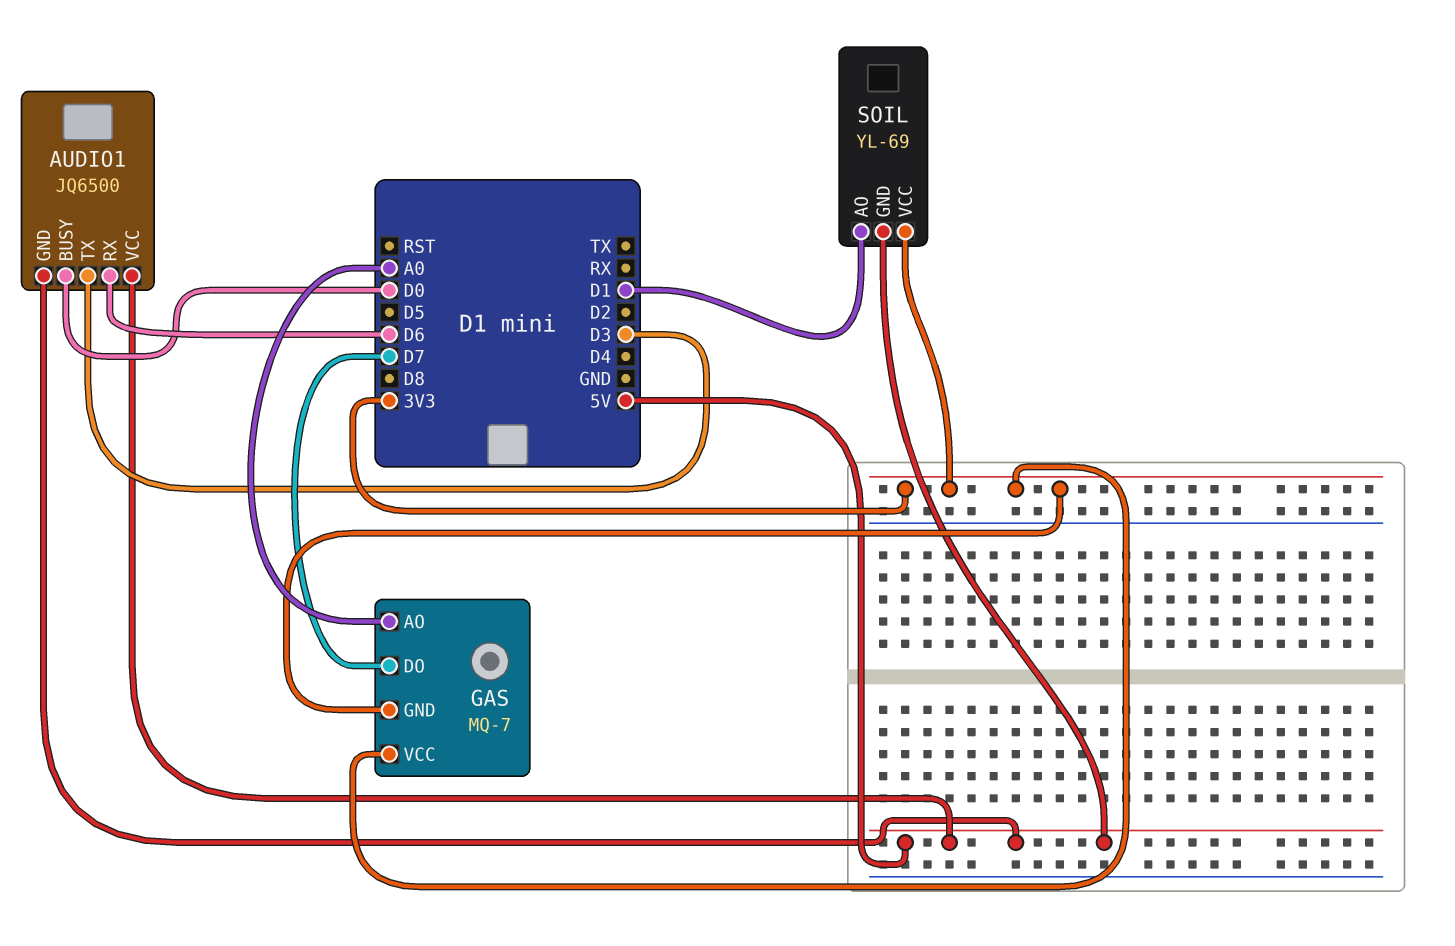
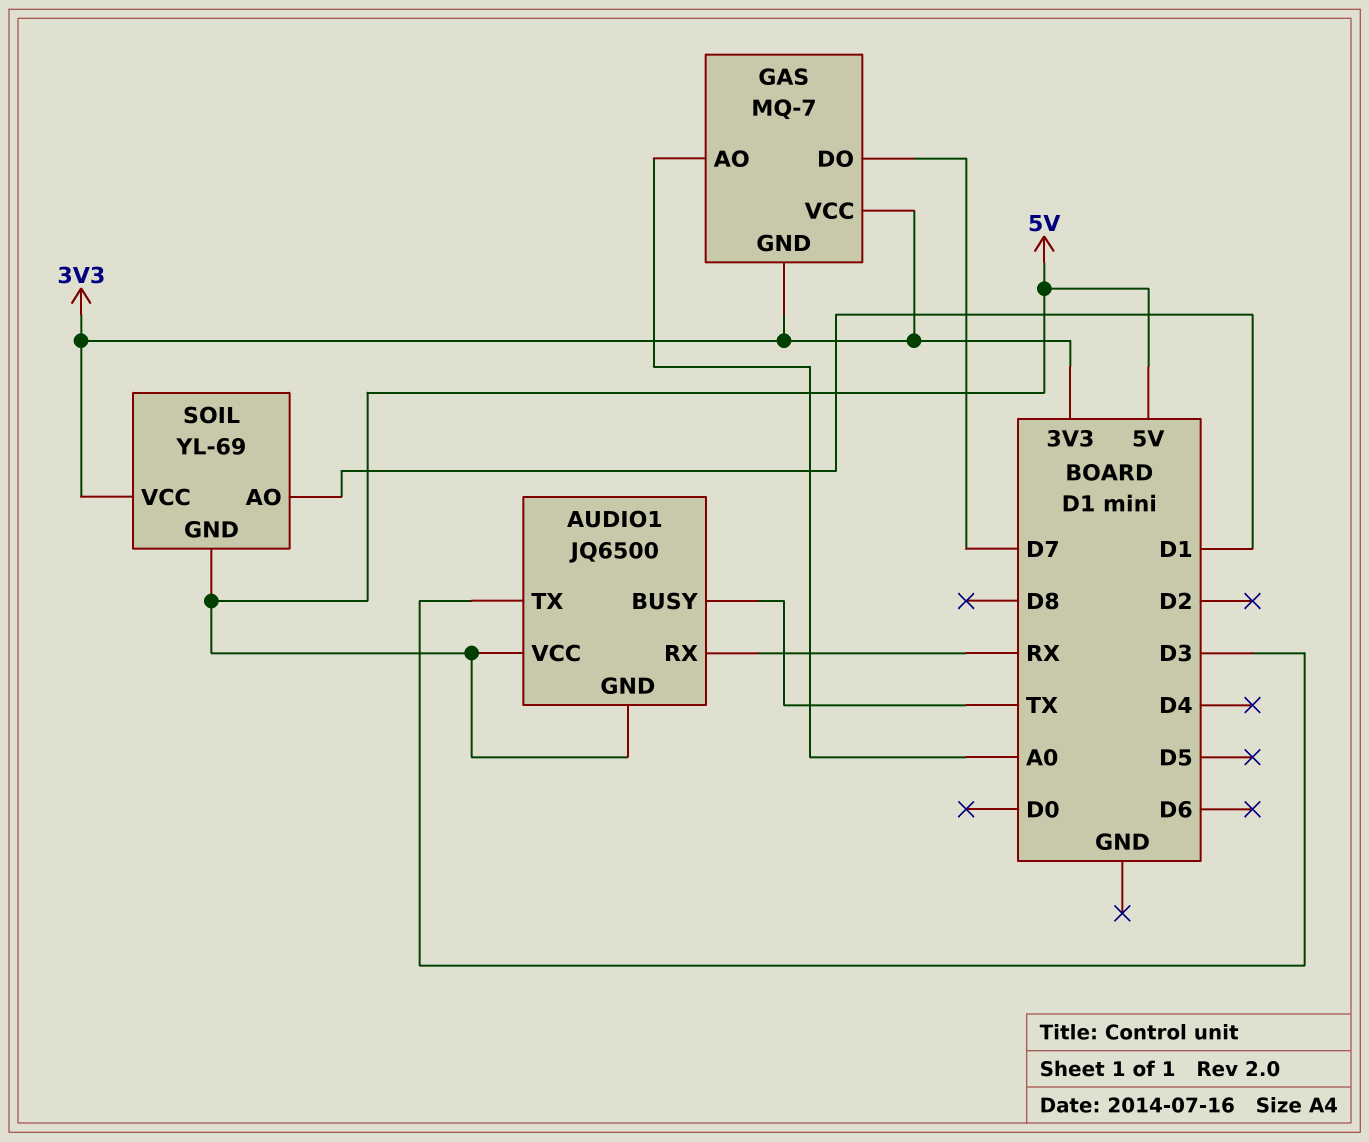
AUDIO1 pin BUSY: D0 -> TX
AUDIO1 pin RX: D6 -> RX

